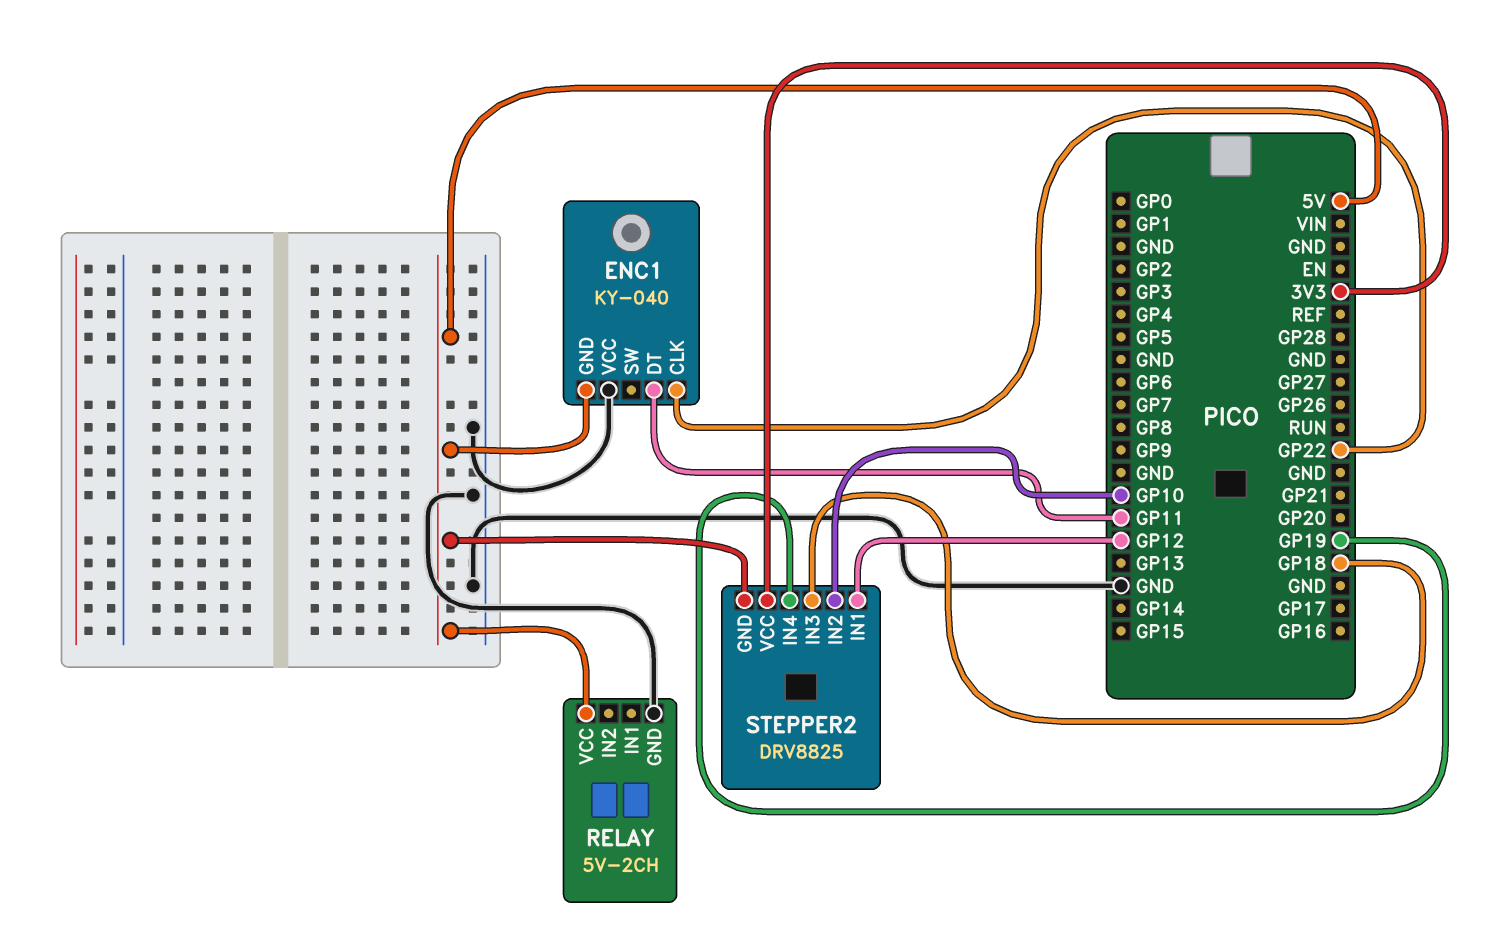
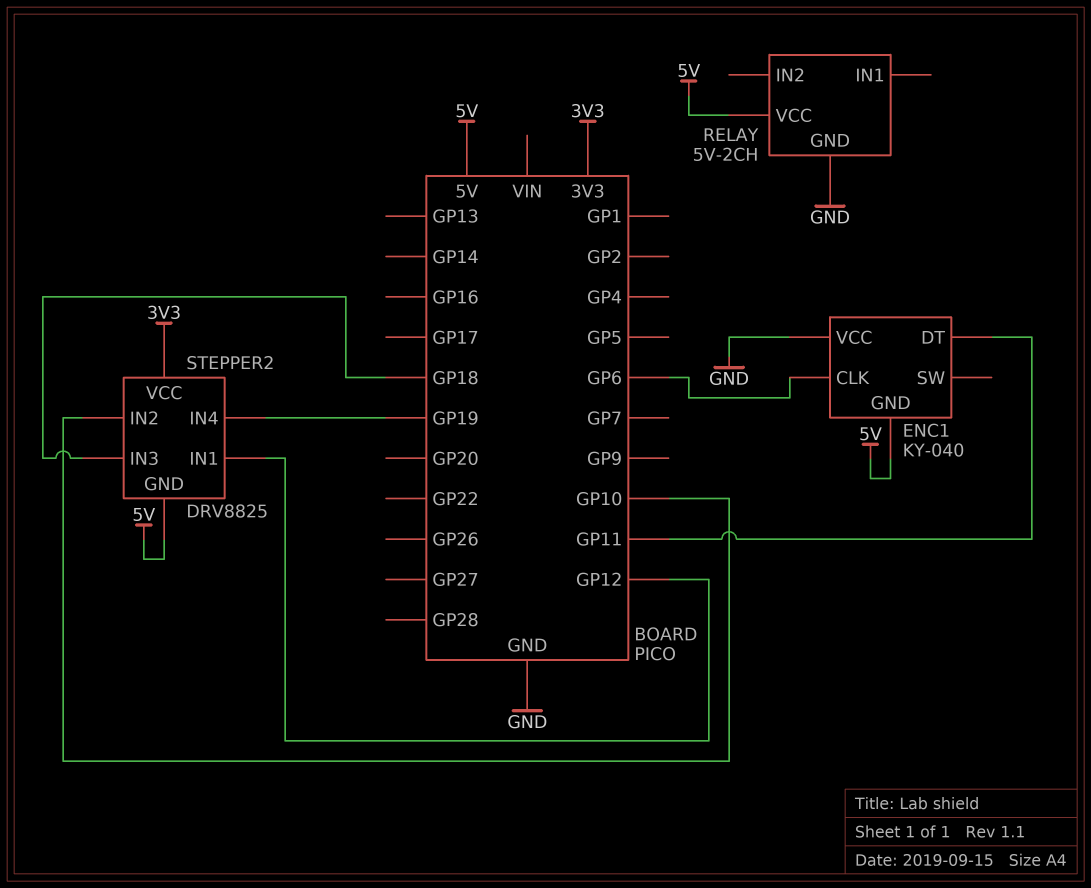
ENC1 pin CLK: GP22 -> GP6

